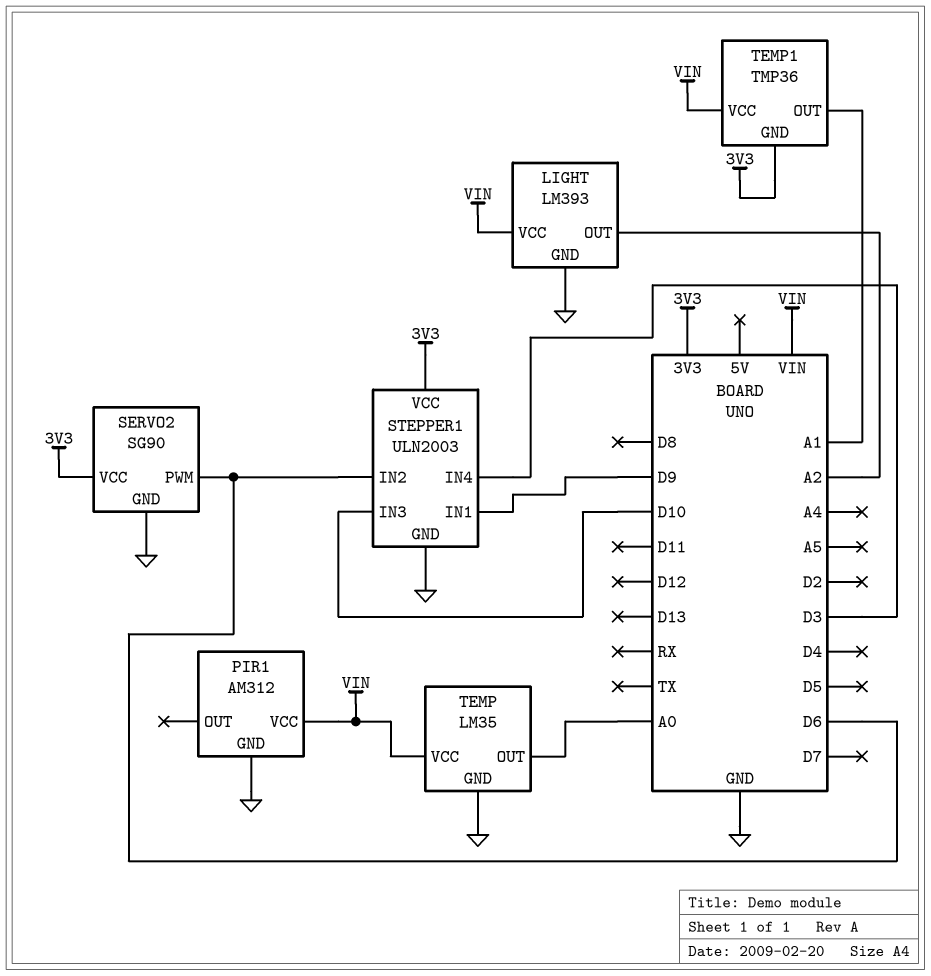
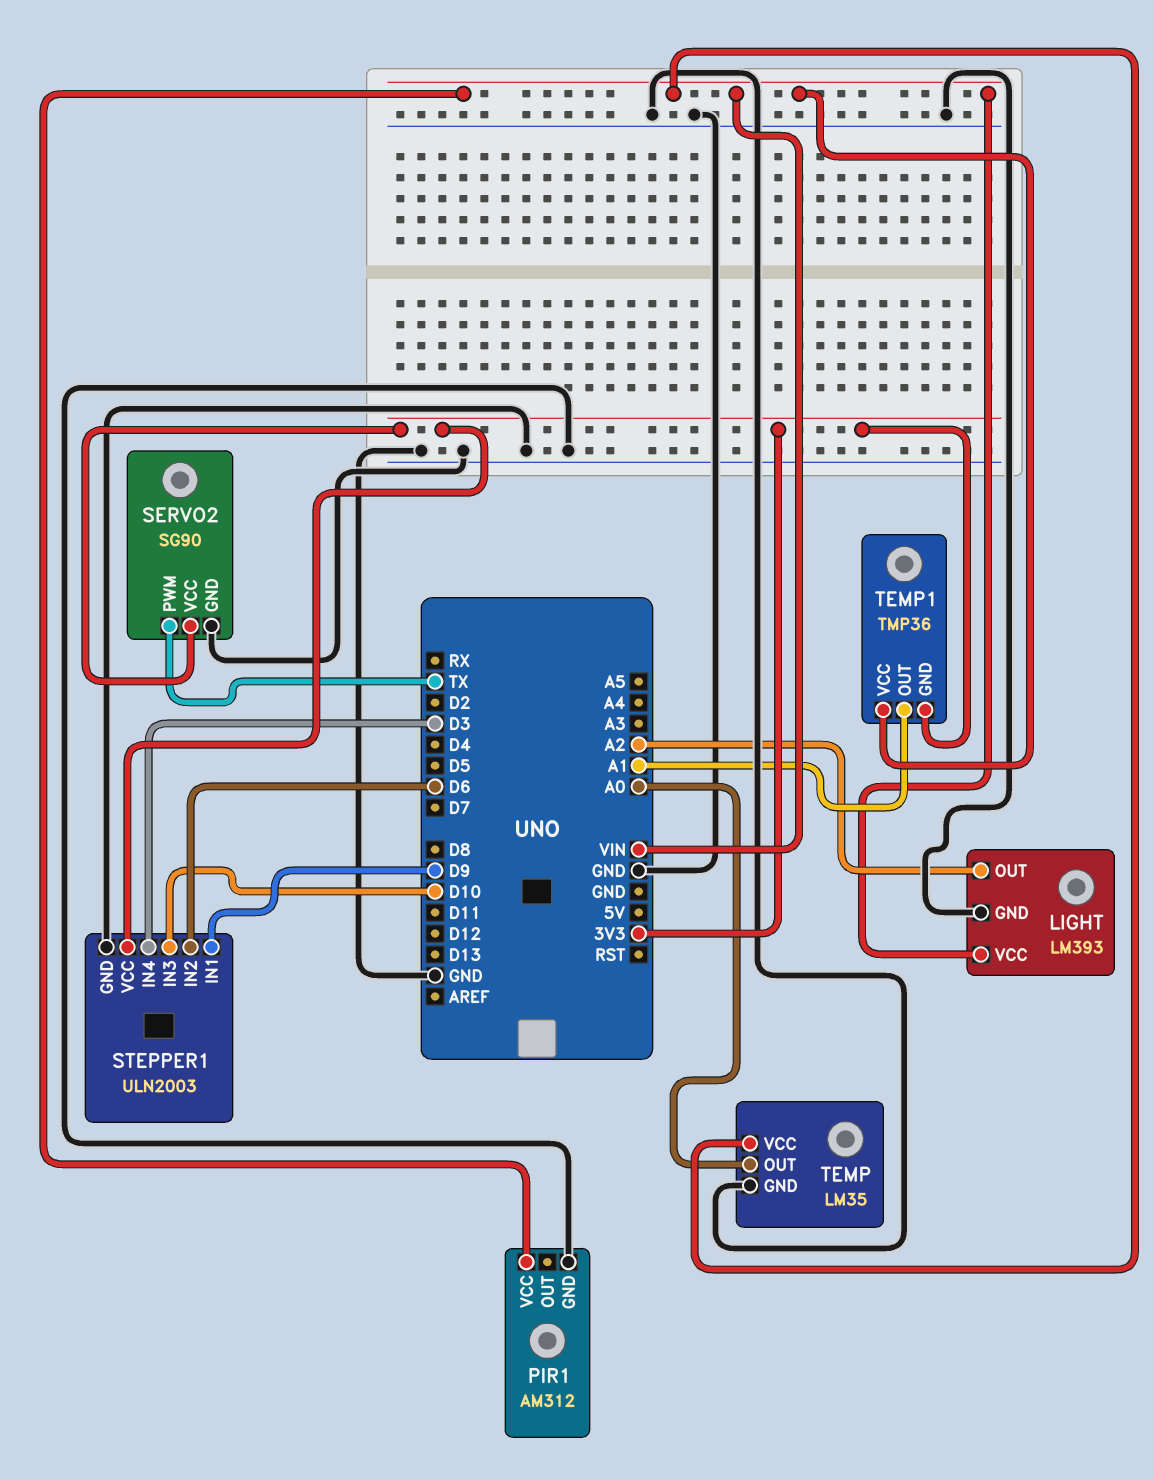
SERVO2 pin PWM: D6 -> TX

